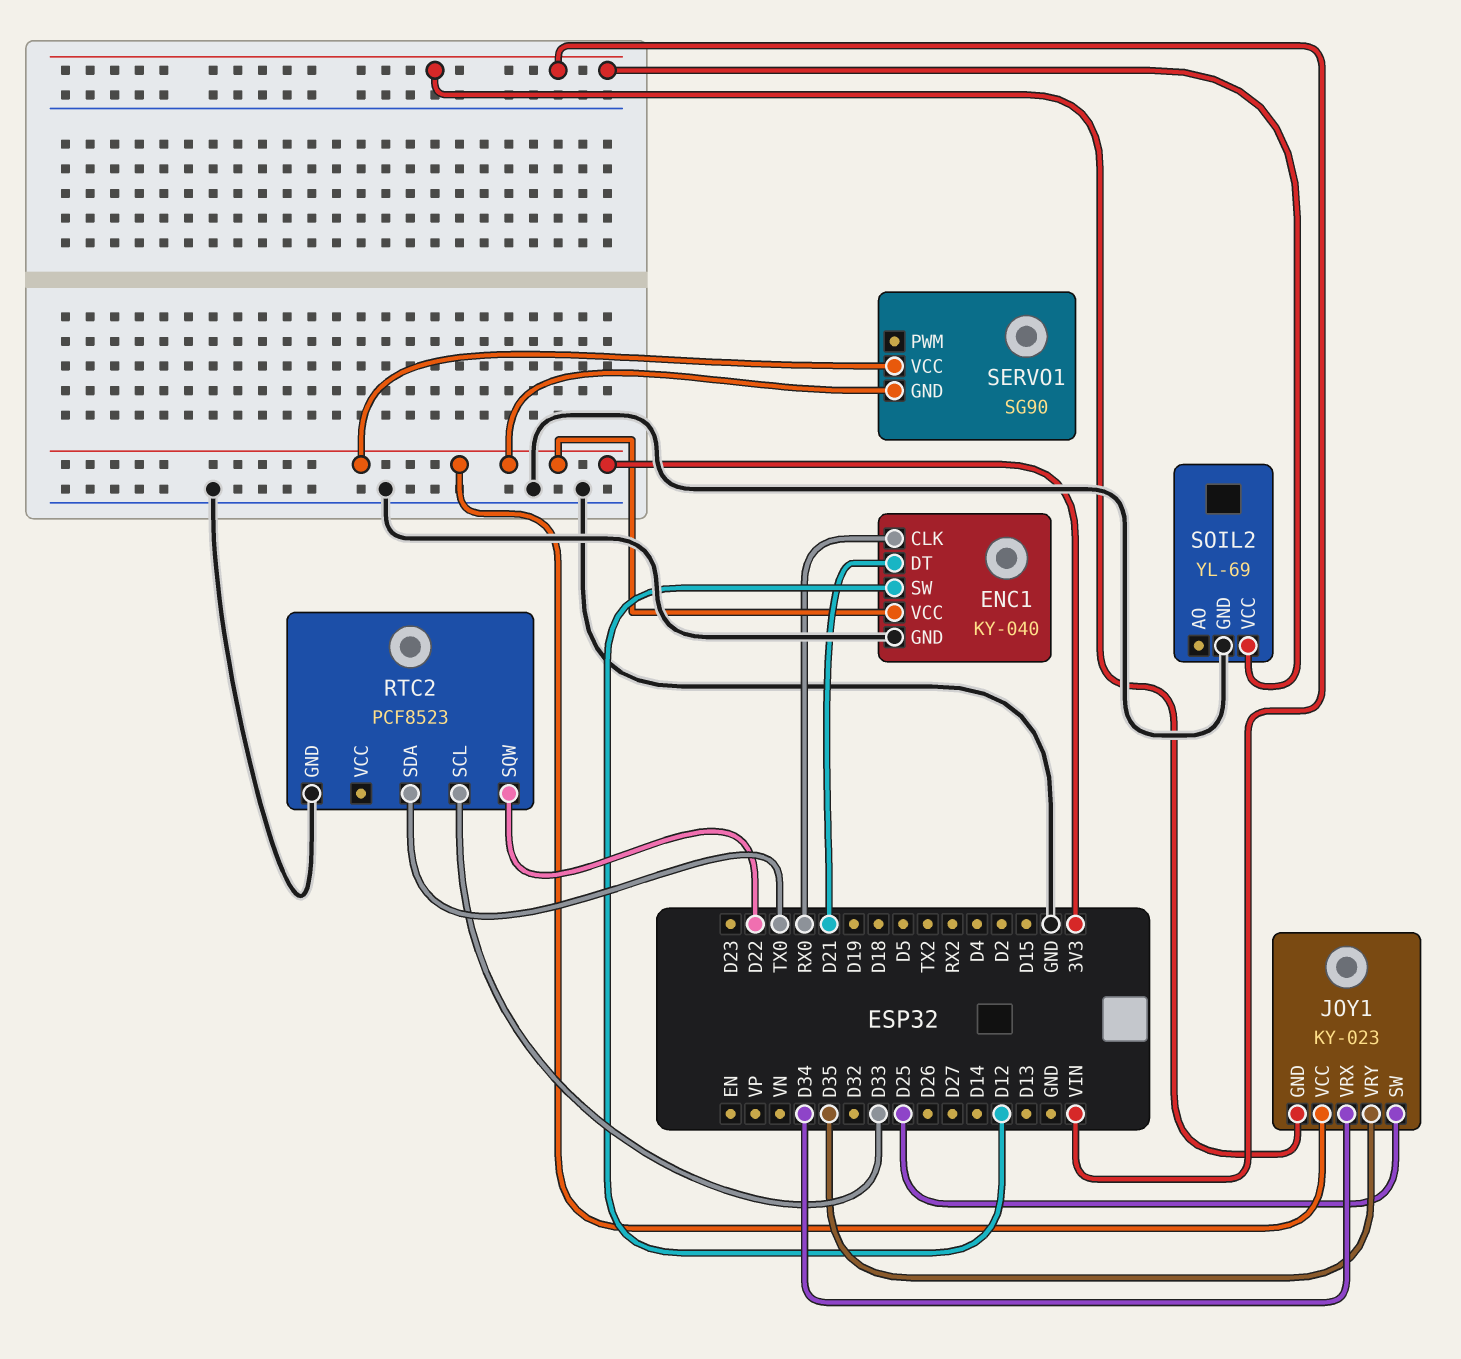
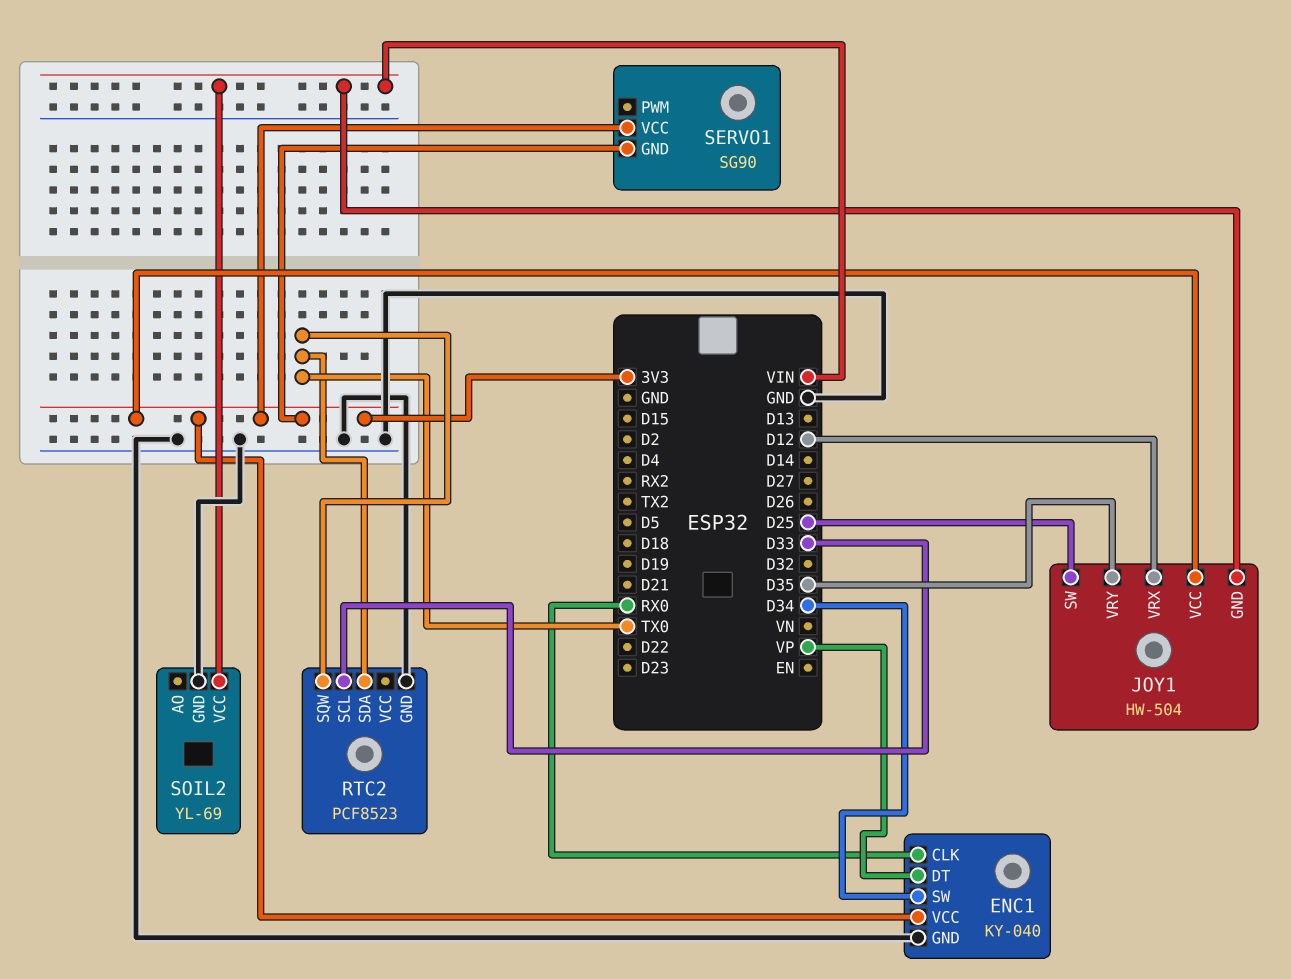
ENC1 pin DT: D21 -> VP
ENC1 pin SW: D12 -> D34
JOY1: KY-023 -> HW-504
JOY1 pin VRX: D34 -> D12
RTC2 pin SQW: D22 -> TX0

